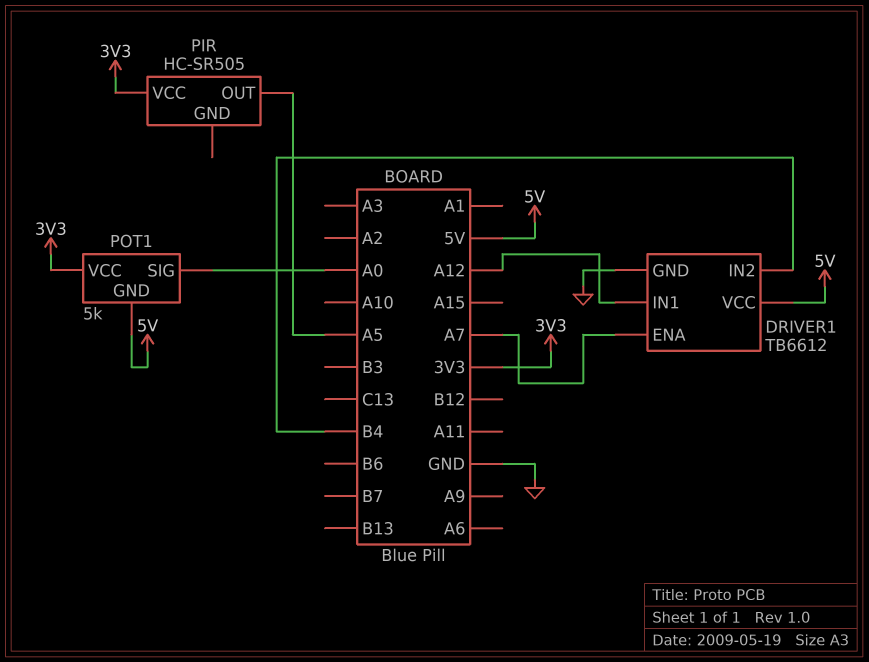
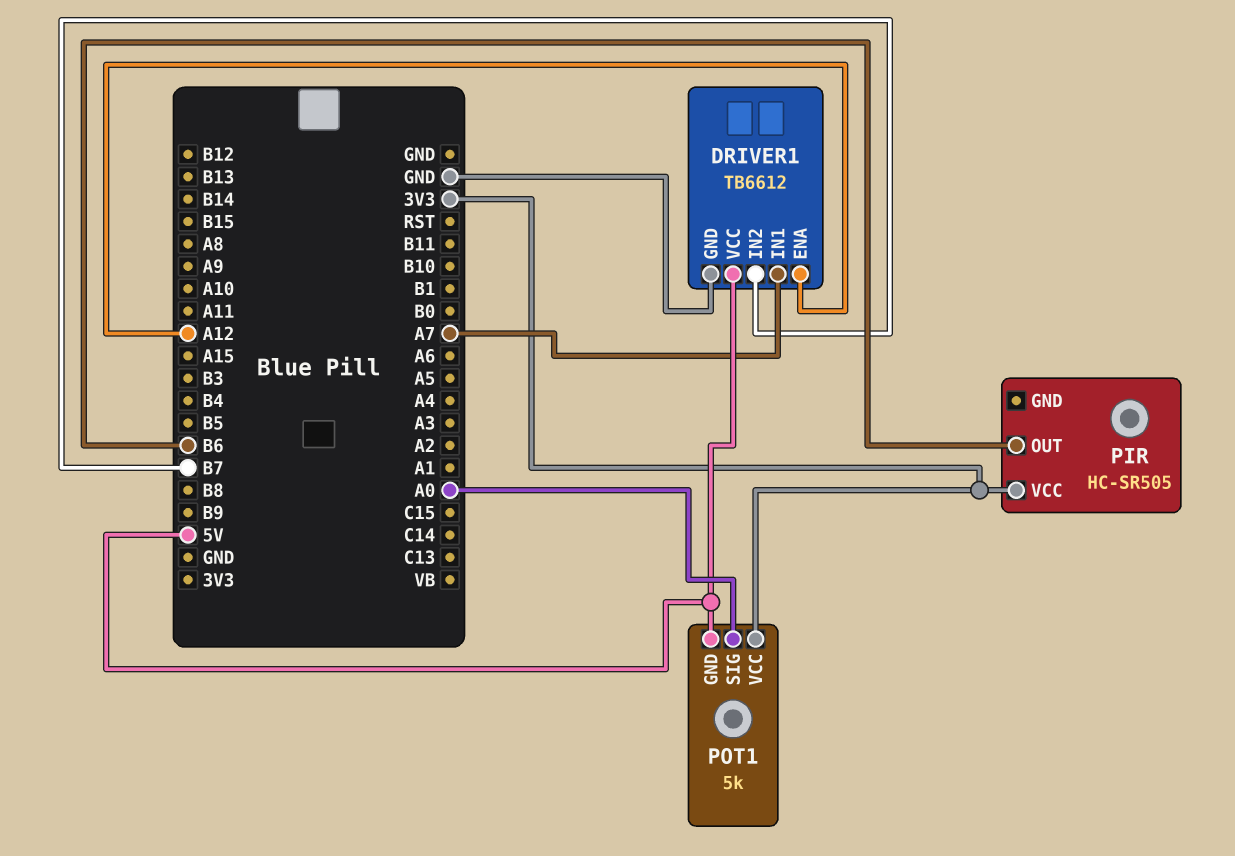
DRIVER1 pin ENA: A7 -> A12
DRIVER1 pin IN1: A12 -> A7
DRIVER1 pin IN2: B4 -> B7
PIR pin OUT: A5 -> B6

